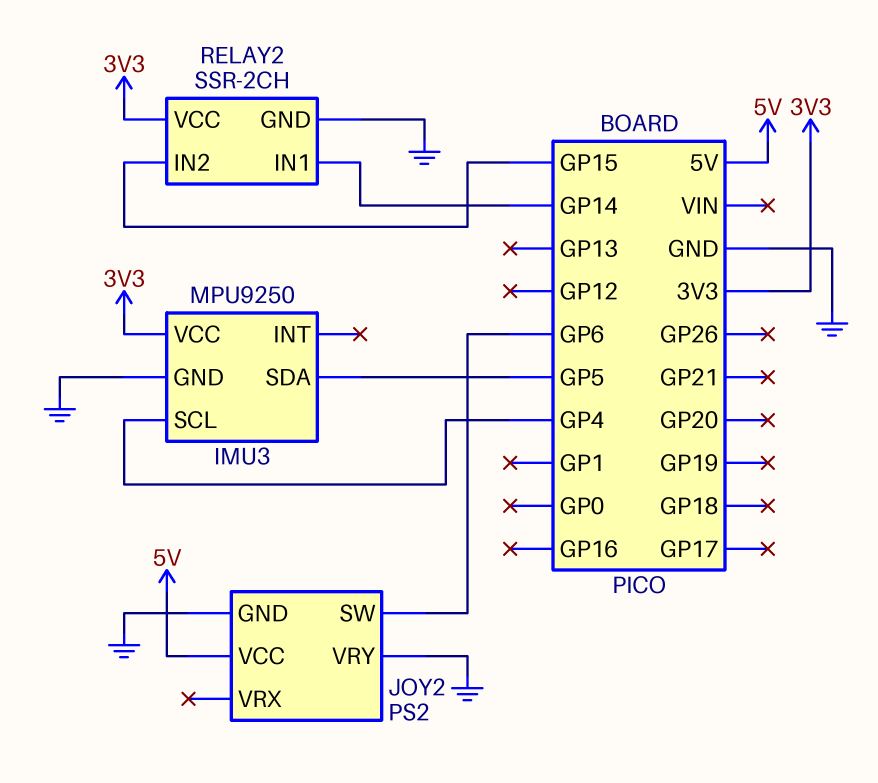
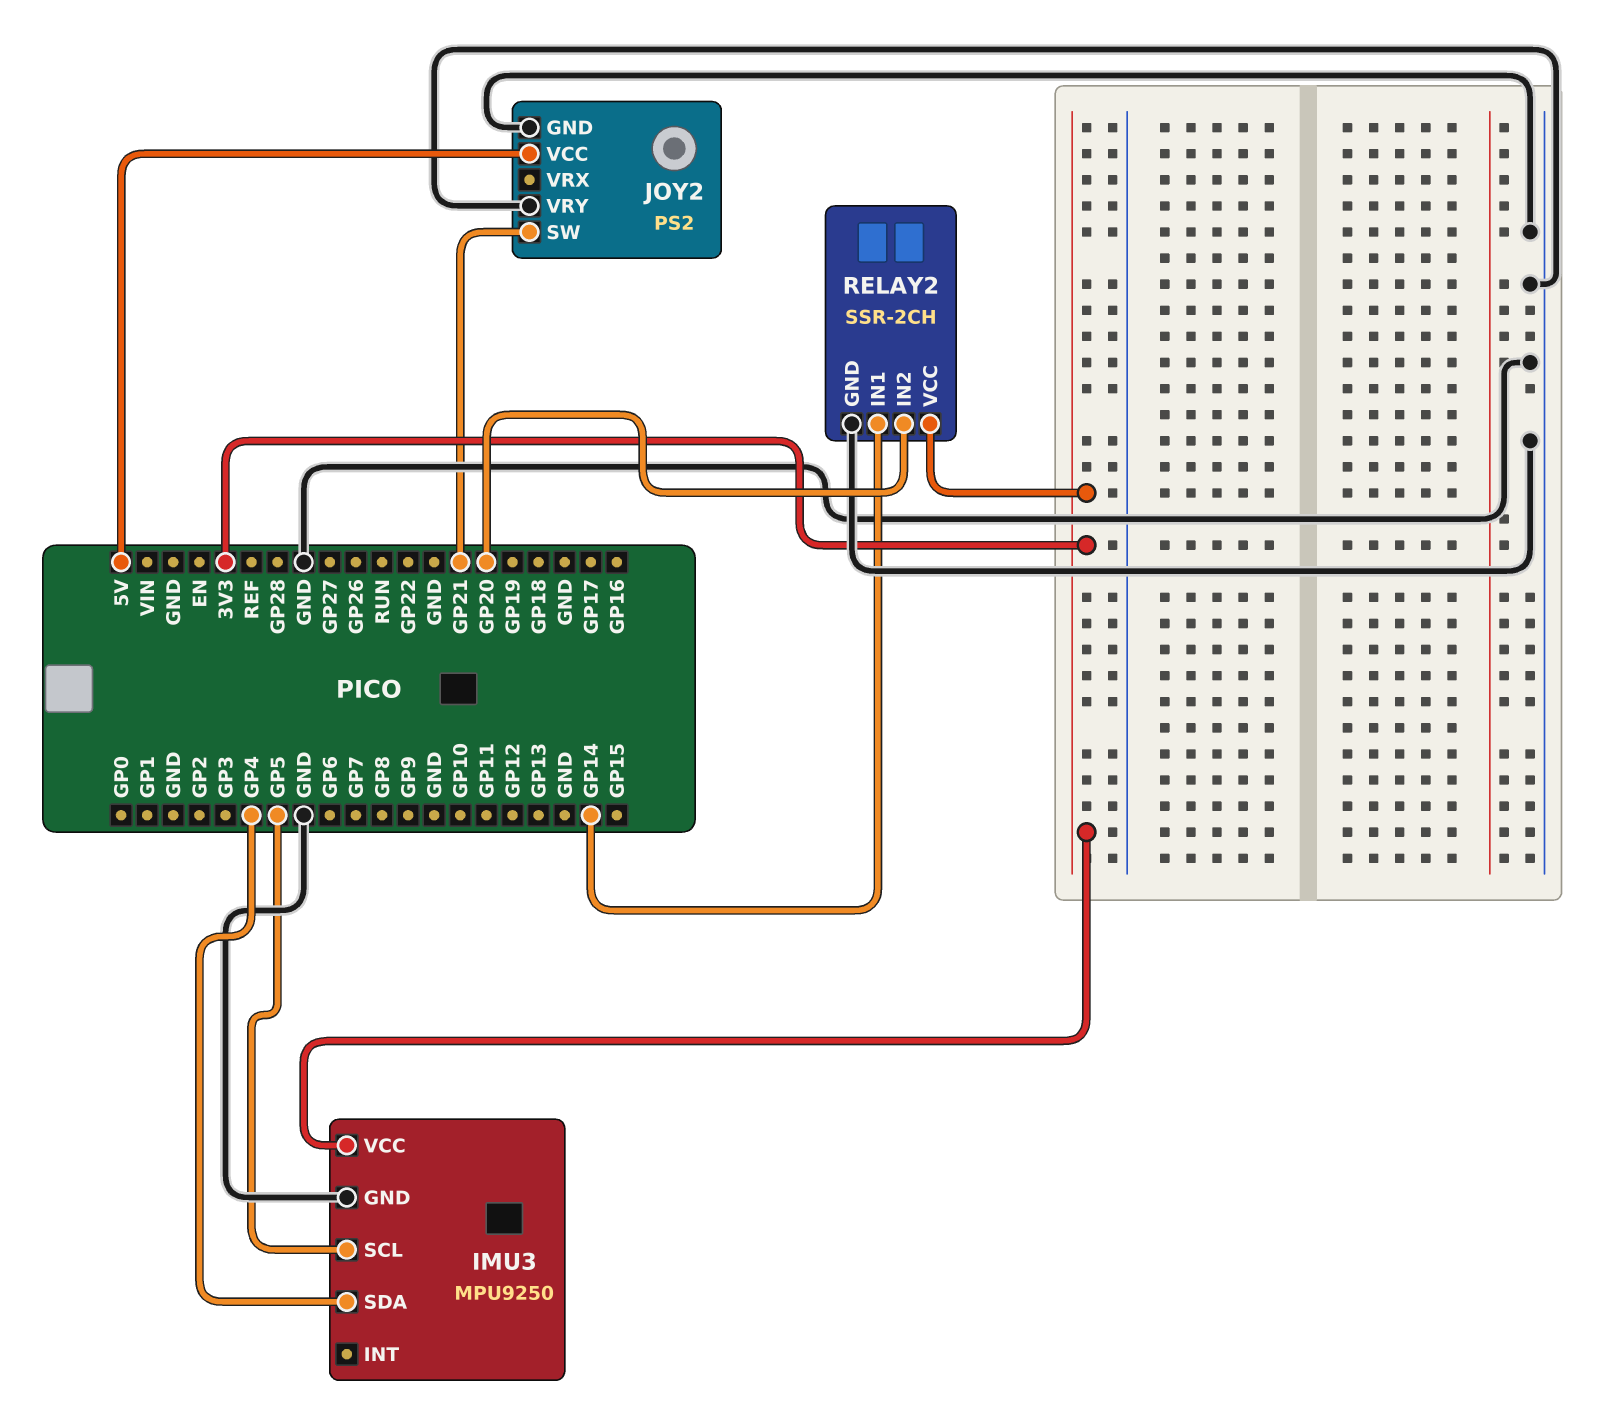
IMU3 pin SCL: GP4 -> GP5
IMU3 pin SDA: GP5 -> GP4
JOY2 pin SW: GP6 -> GP21
RELAY2 pin IN2: GP15 -> GP20

